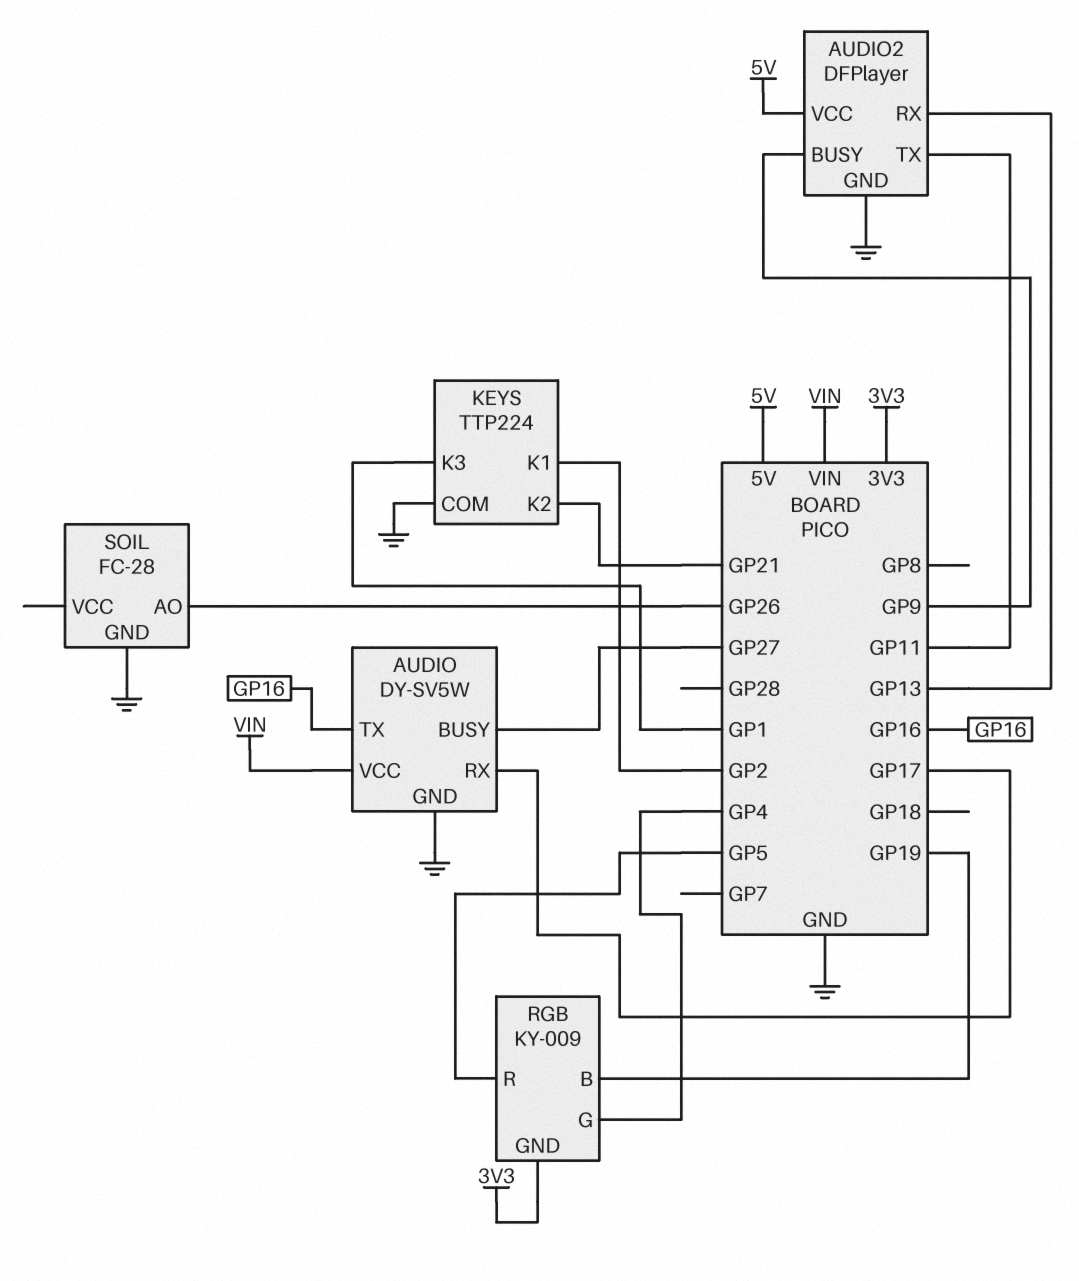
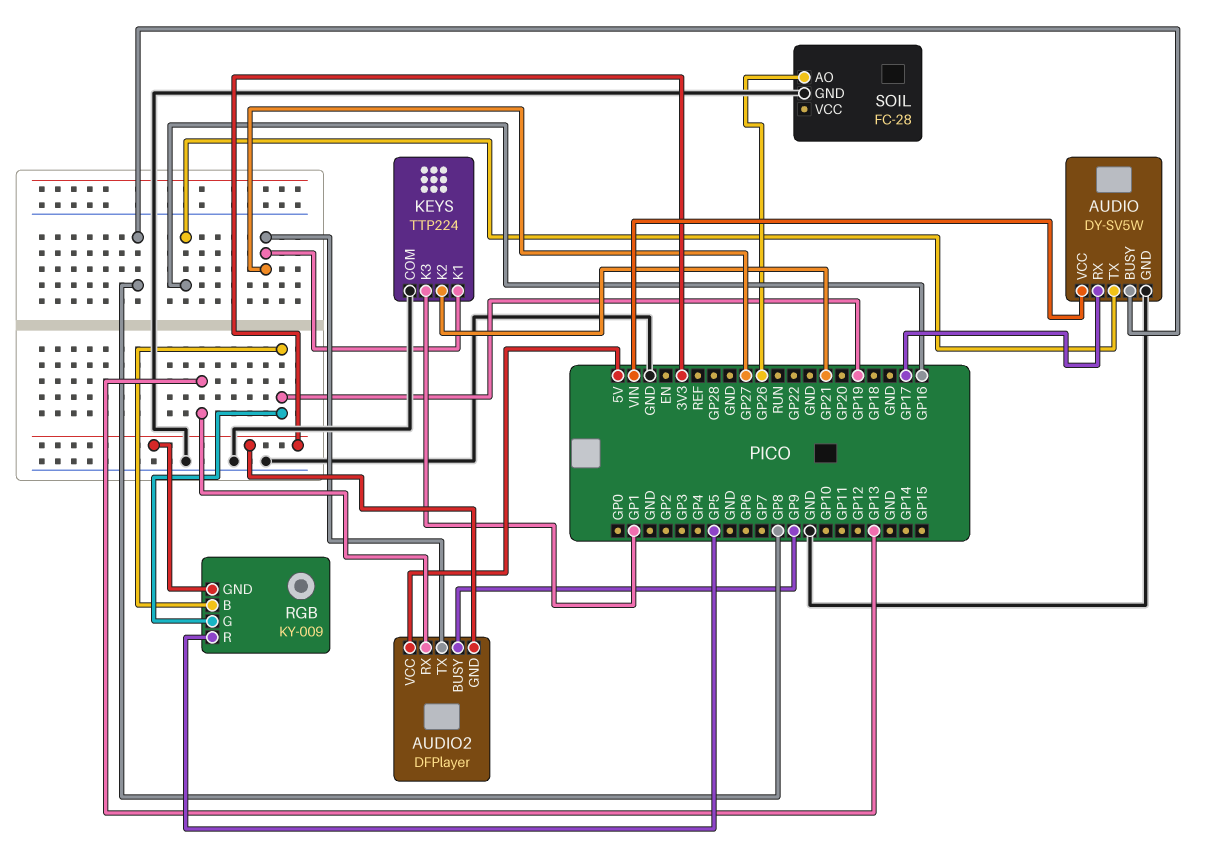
AUDIO pin BUSY: GP27 -> GP8
AUDIO2 pin GND: GND -> 3V3
AUDIO2 pin TX: GP11 -> GP27
KEYS pin K1: GP2 -> GP27
RGB pin G: GP4 -> GP19

